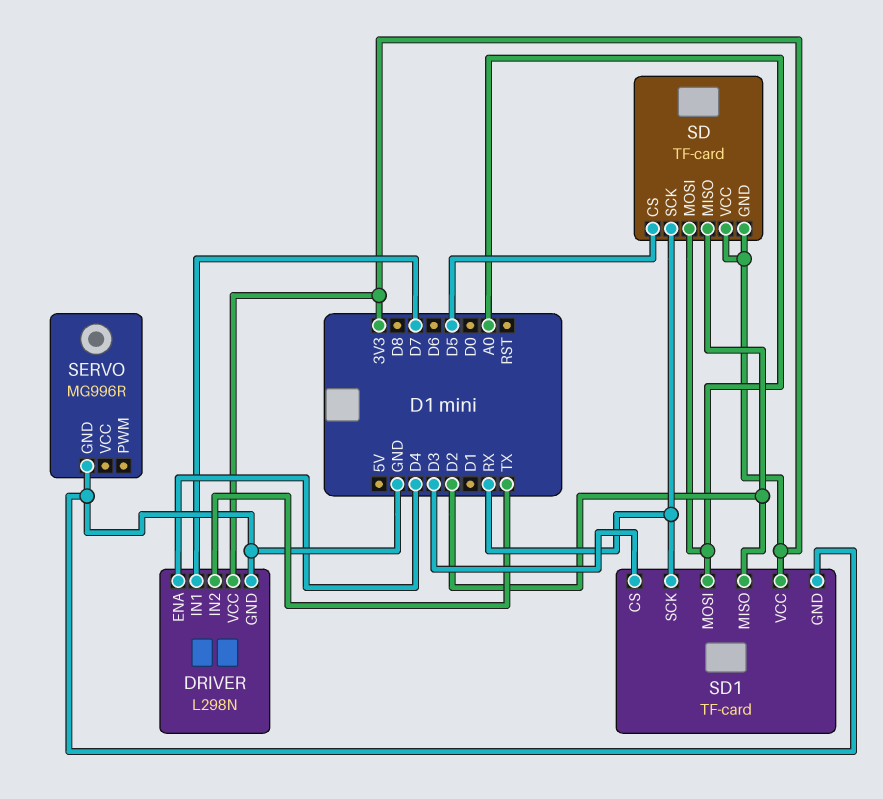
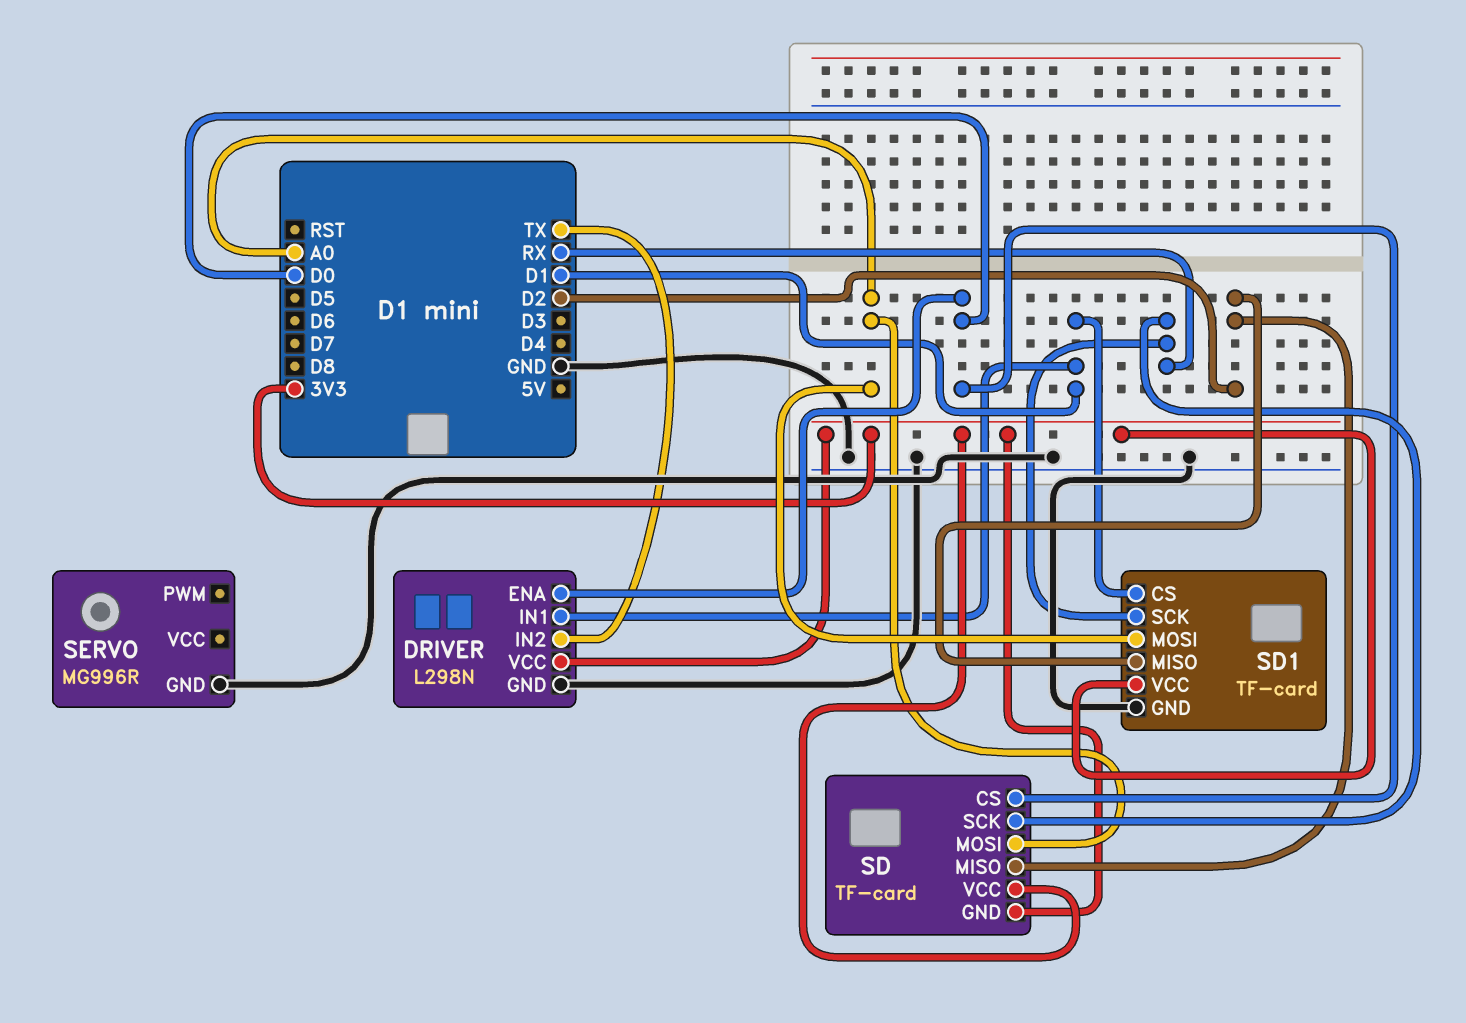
DRIVER pin ENA: D4 -> D0
DRIVER pin IN1: D7 -> D1
SD pin CS: D5 -> D0
SD1 pin CS: D3 -> D1

